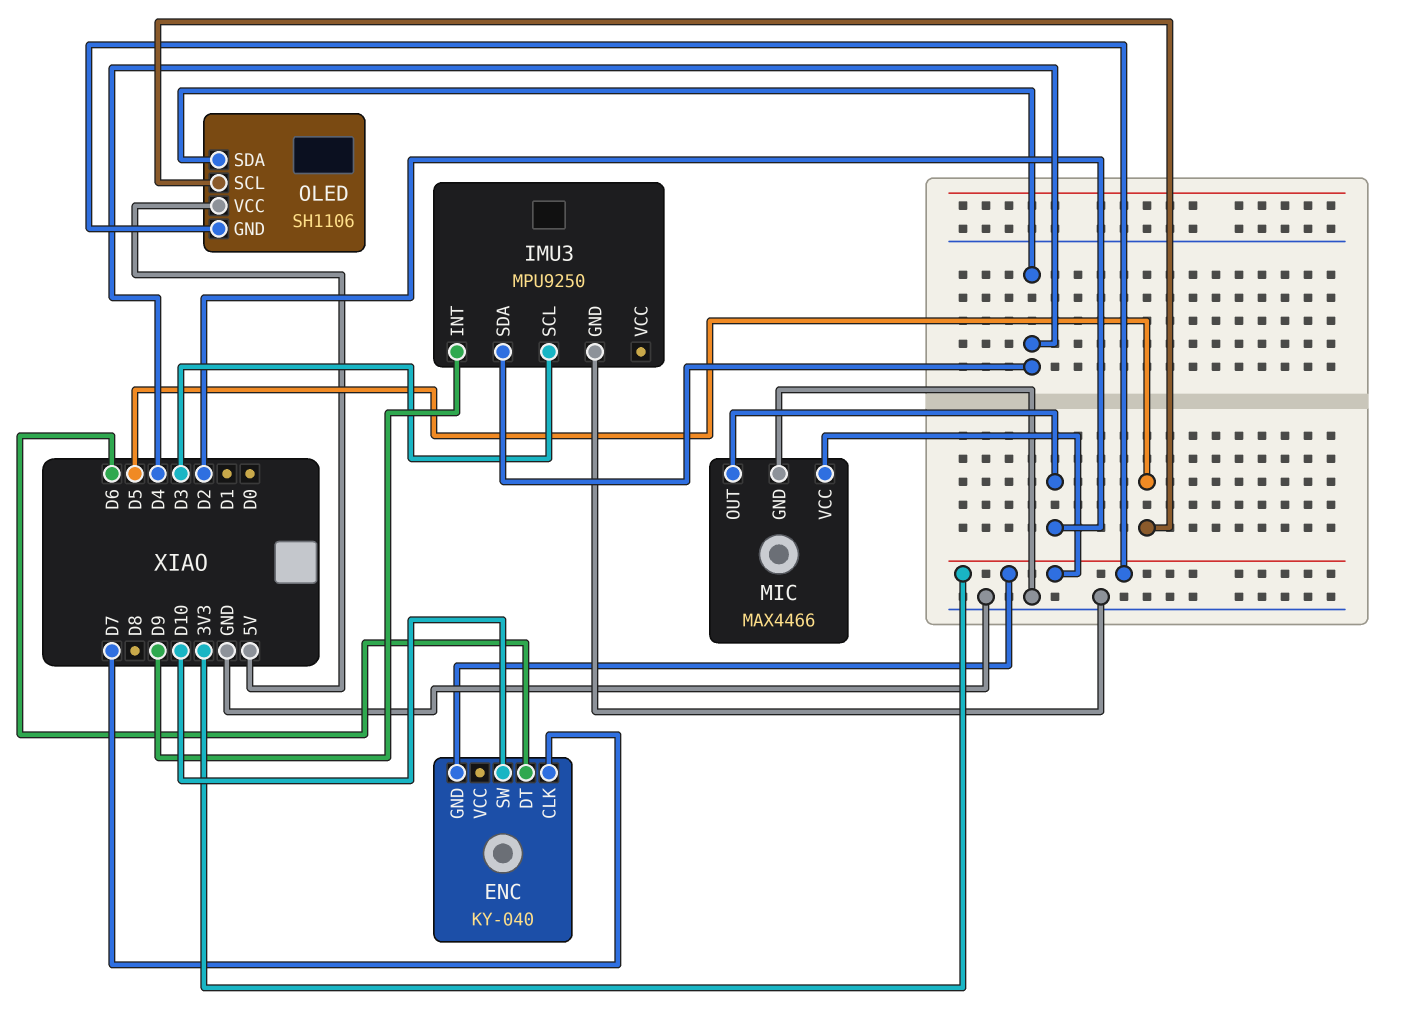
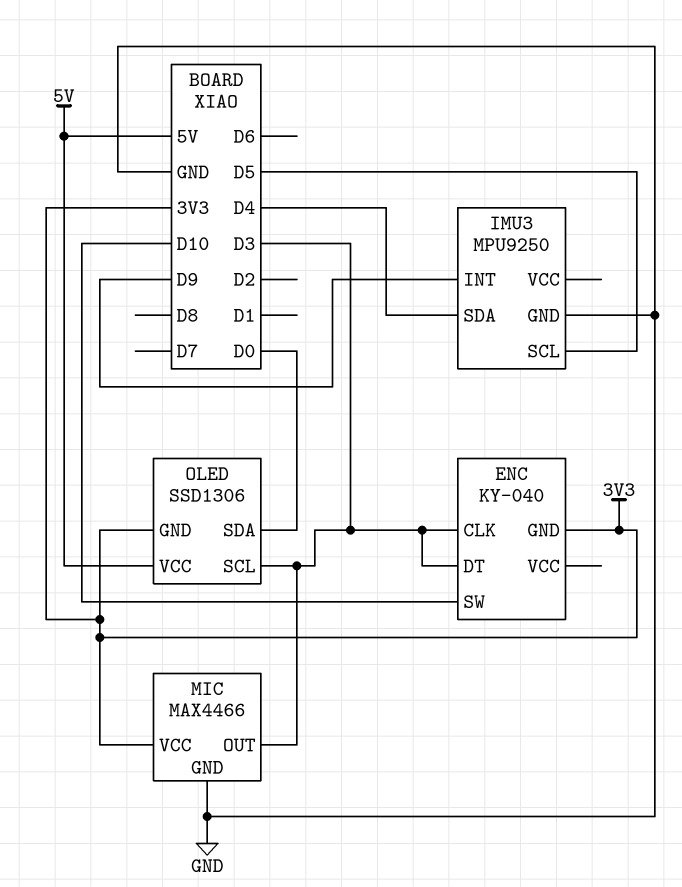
ENC pin CLK: D7 -> D3
ENC pin DT: D6 -> D3
IMU3 pin SCL: D3 -> D5
MIC pin OUT: D2 -> D3
OLED: SH1106 -> SSD1306
OLED pin SCL: D5 -> D3
OLED pin SDA: D4 -> D0

